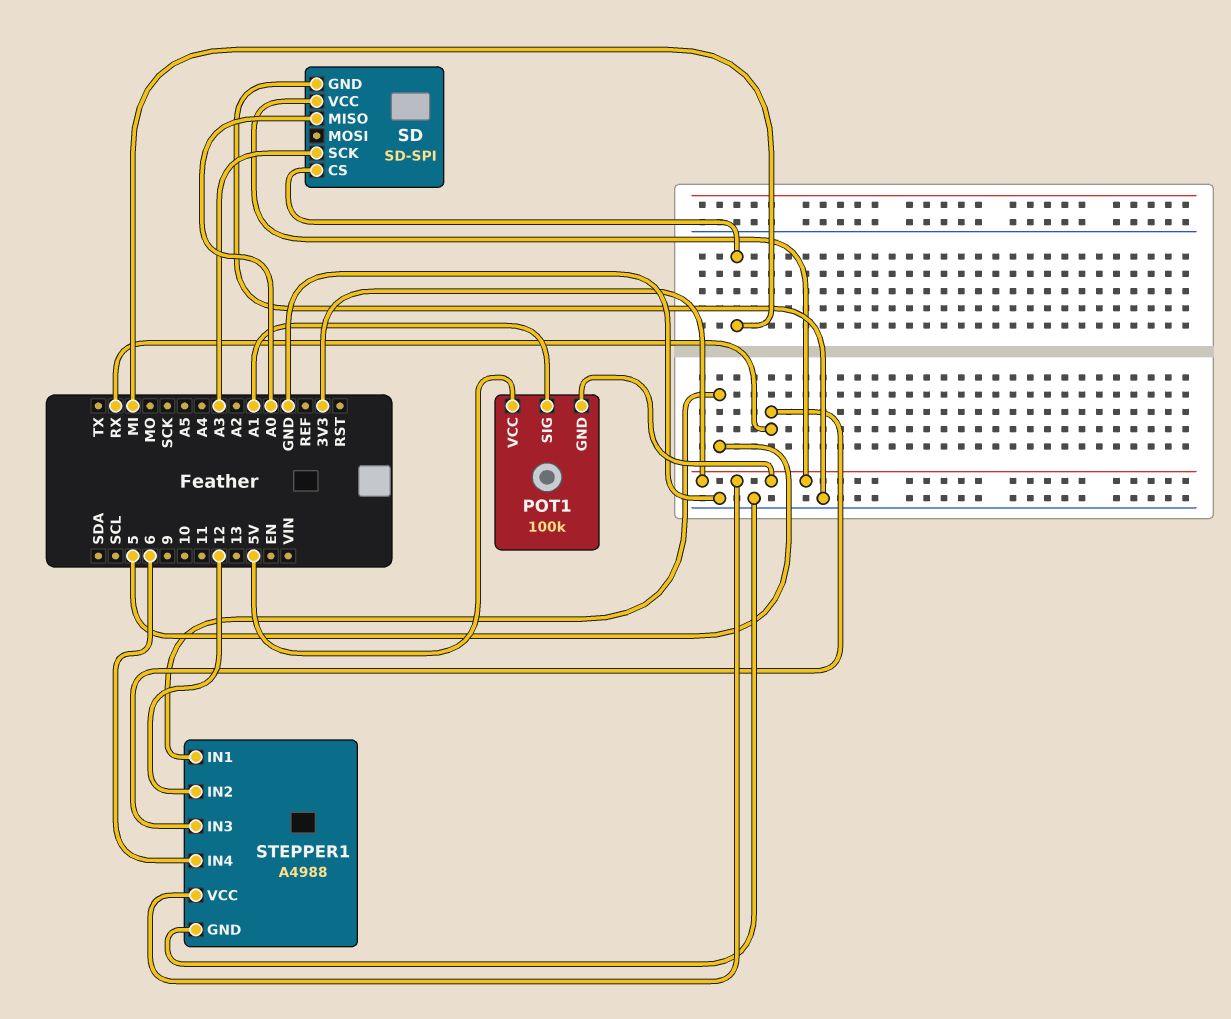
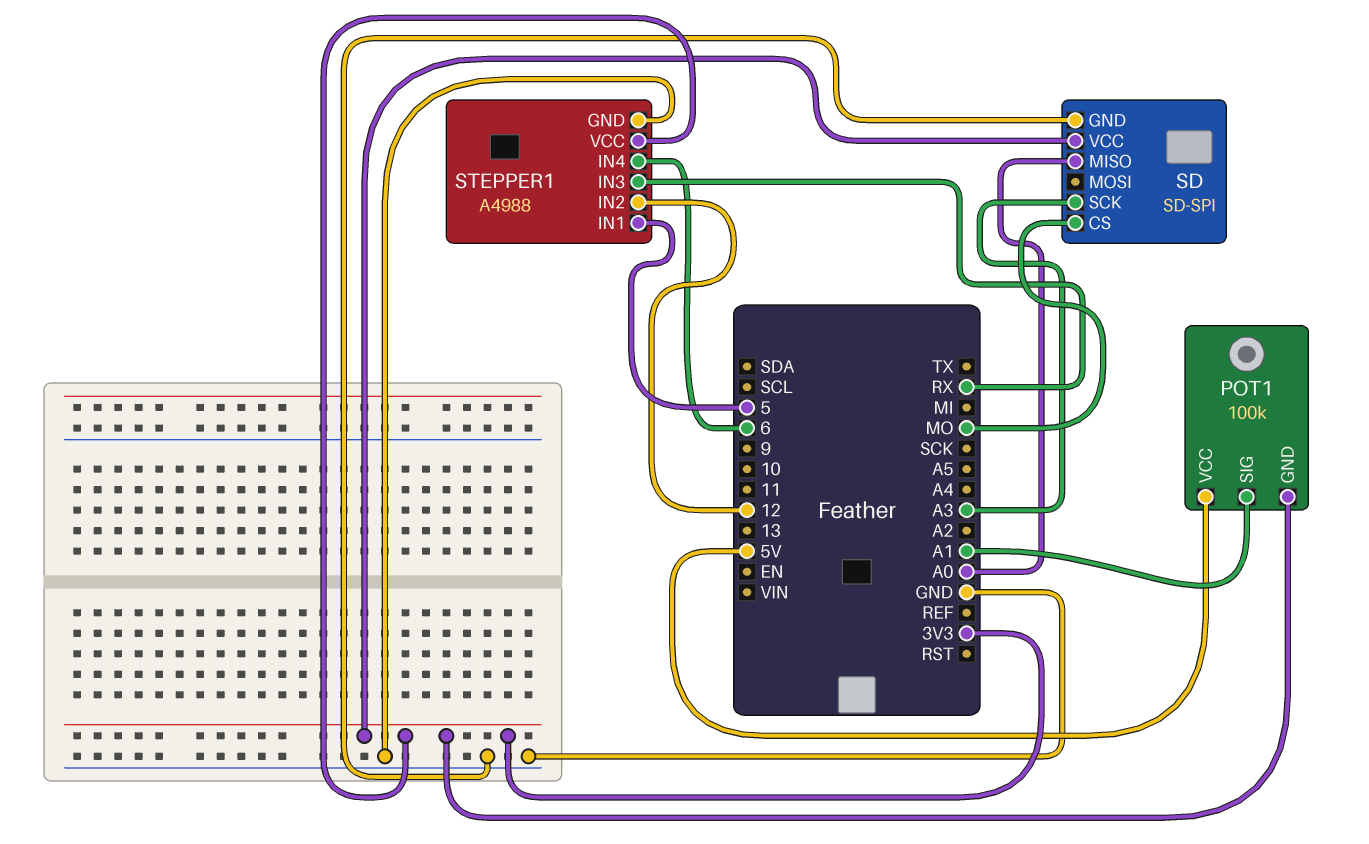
SD pin CS: MI -> MO

